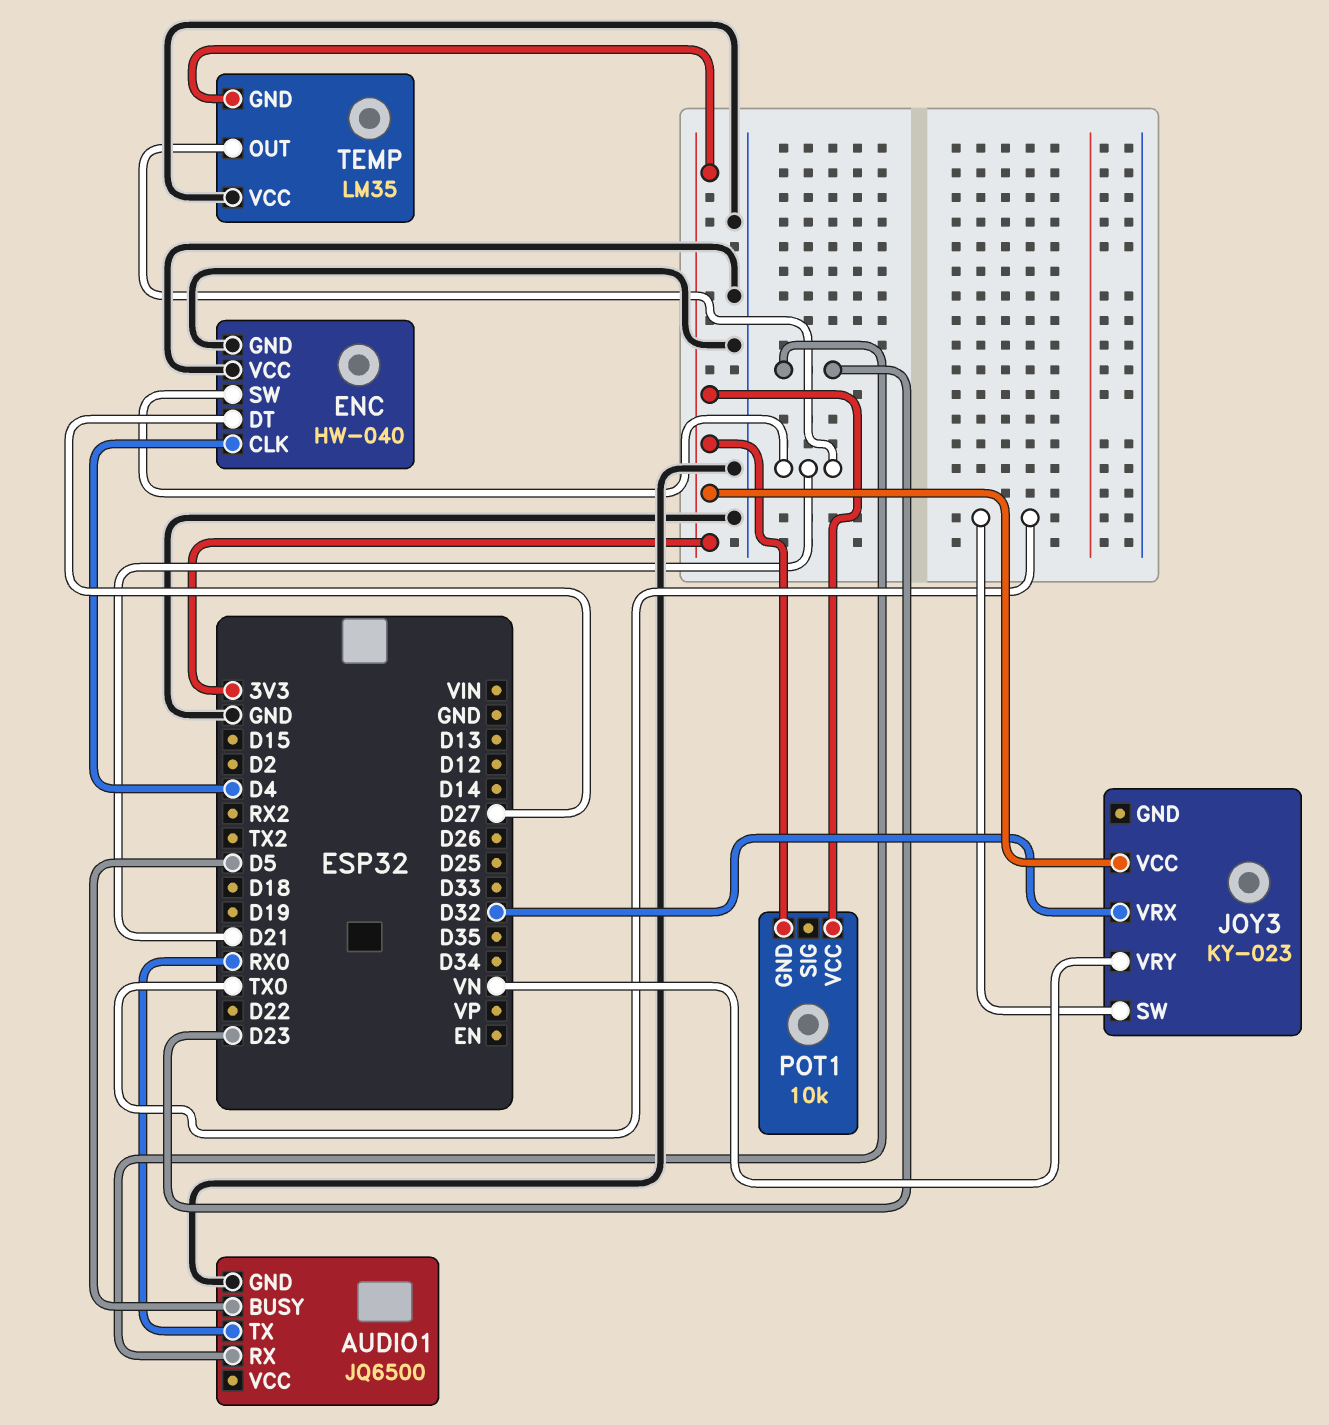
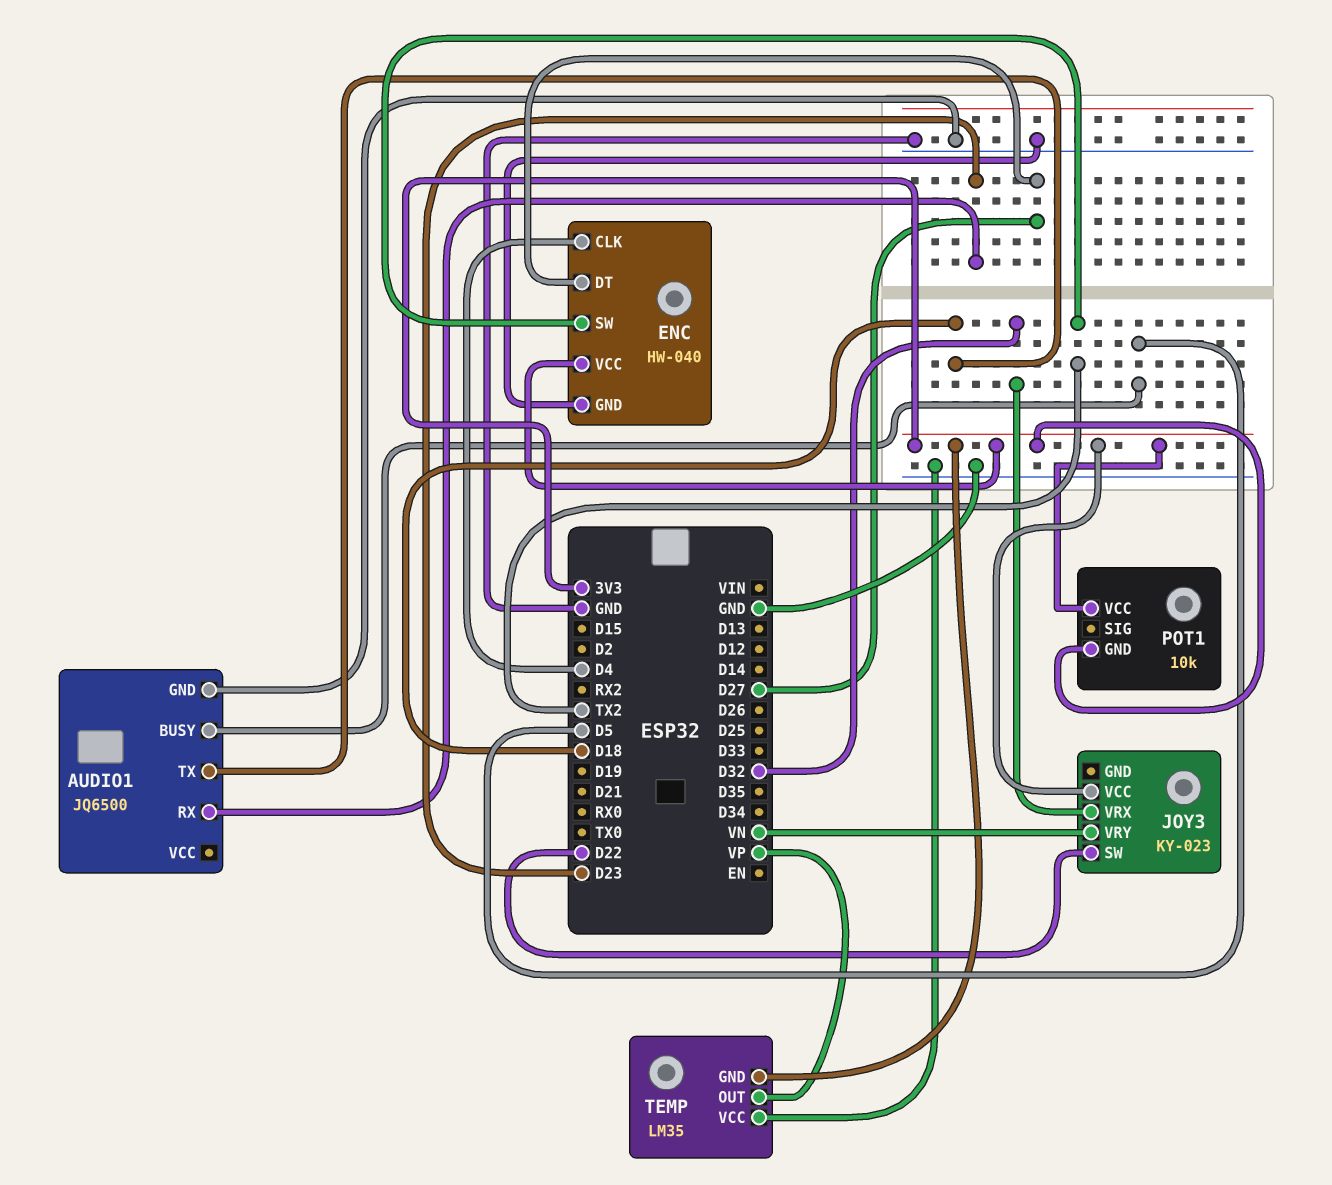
AUDIO1 pin TX: RX0 -> D18
ENC pin SW: D21 -> TX2
ENC pin VCC: GND -> 3V3
JOY3 pin SW: TX0 -> D22
TEMP pin OUT: D21 -> VP

